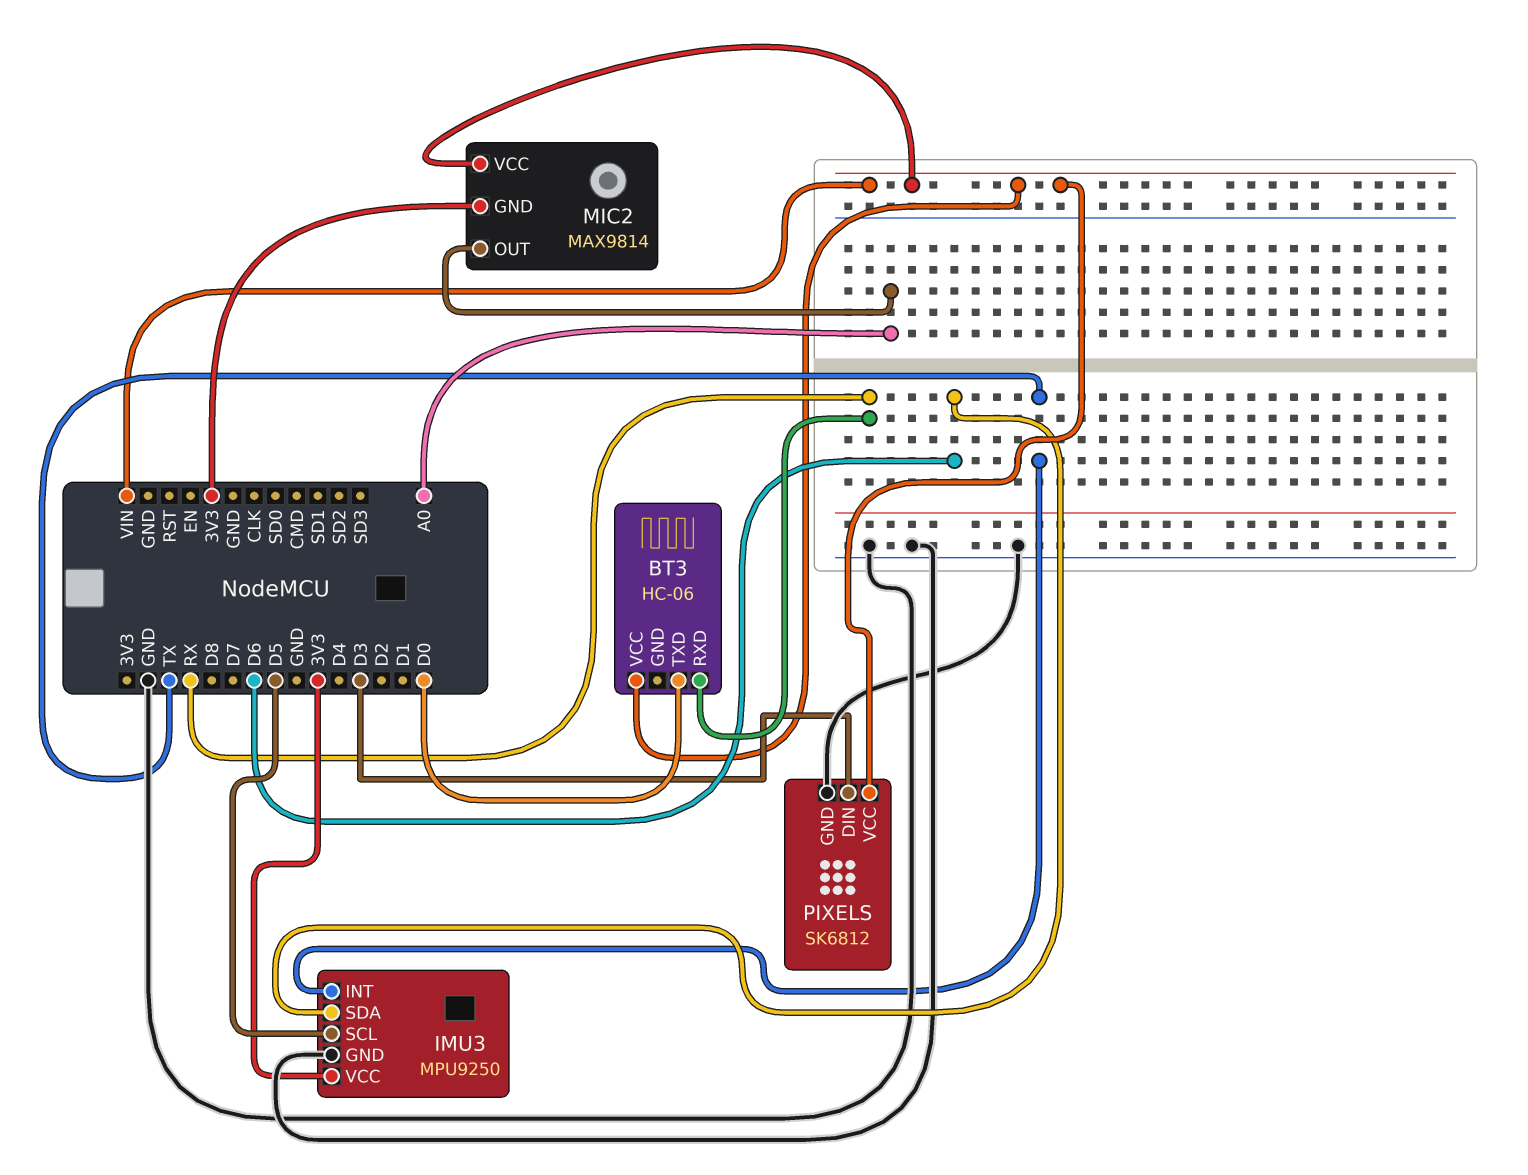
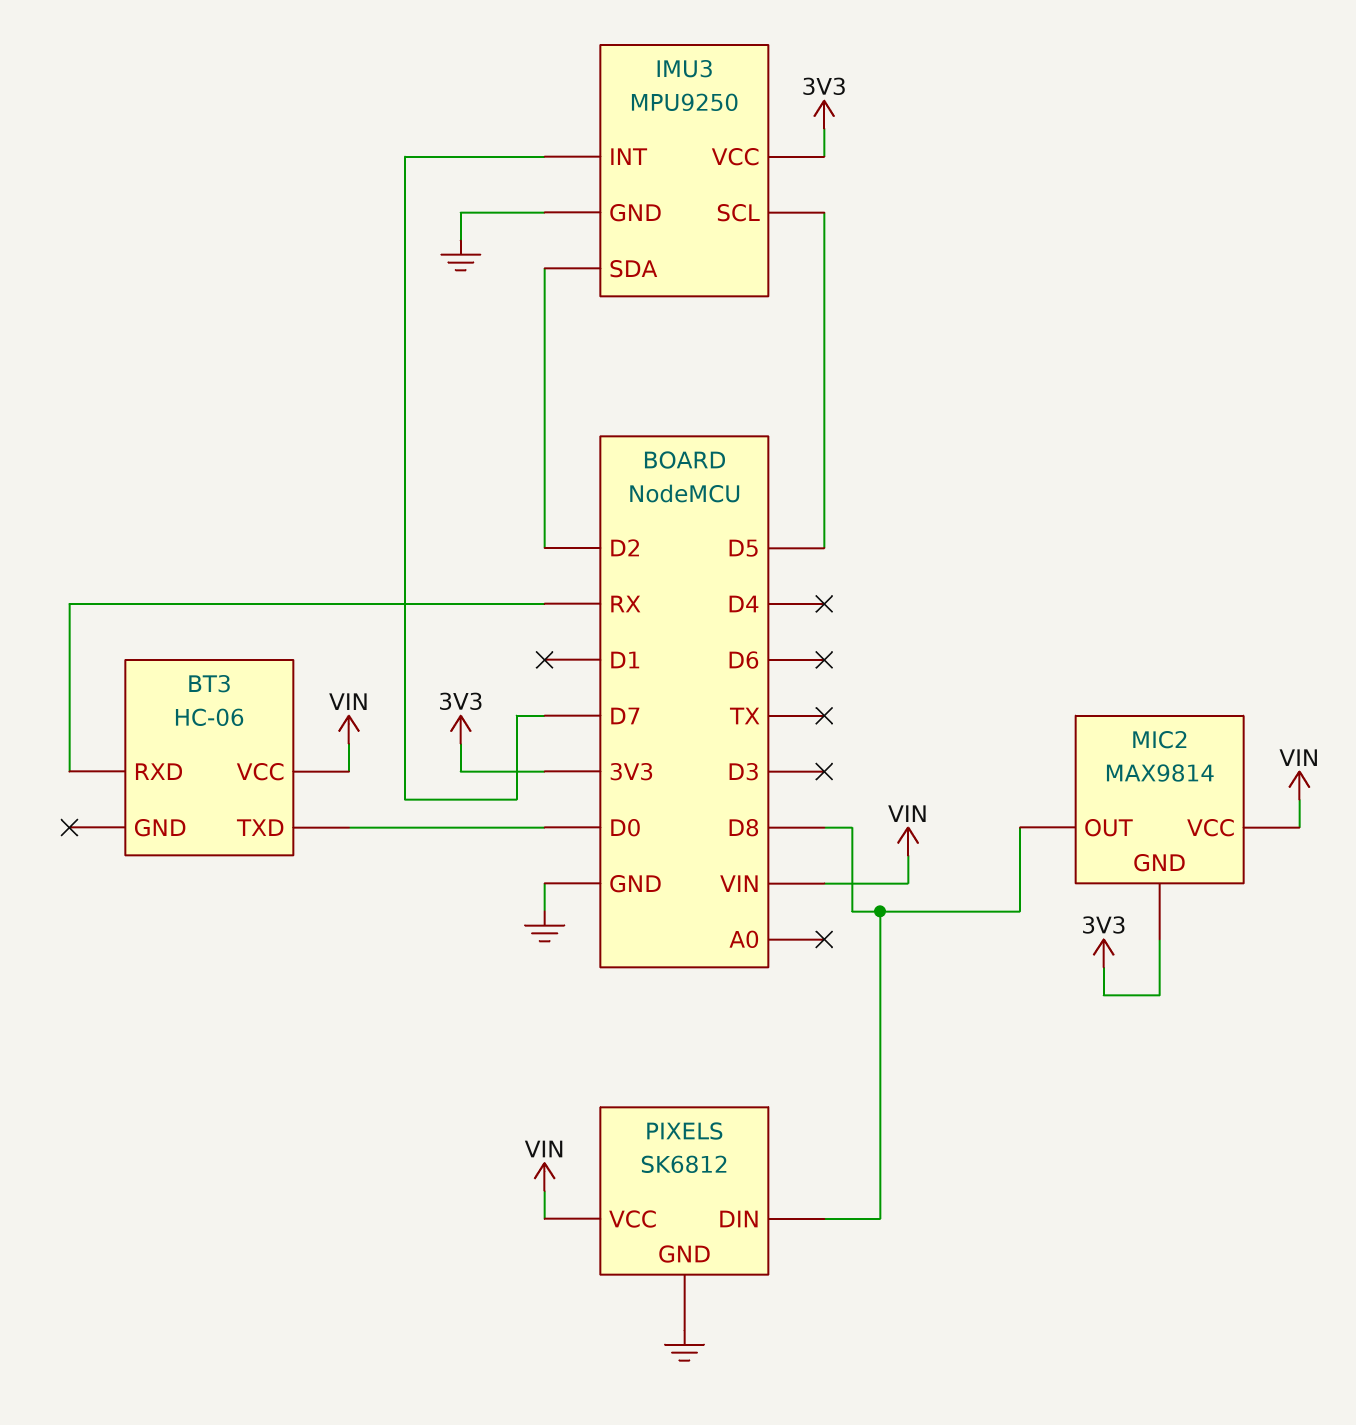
IMU3 pin INT: TX -> D7
IMU3 pin SDA: D6 -> D2
MIC2 pin OUT: A0 -> D8
PIXELS pin DIN: D3 -> D8

